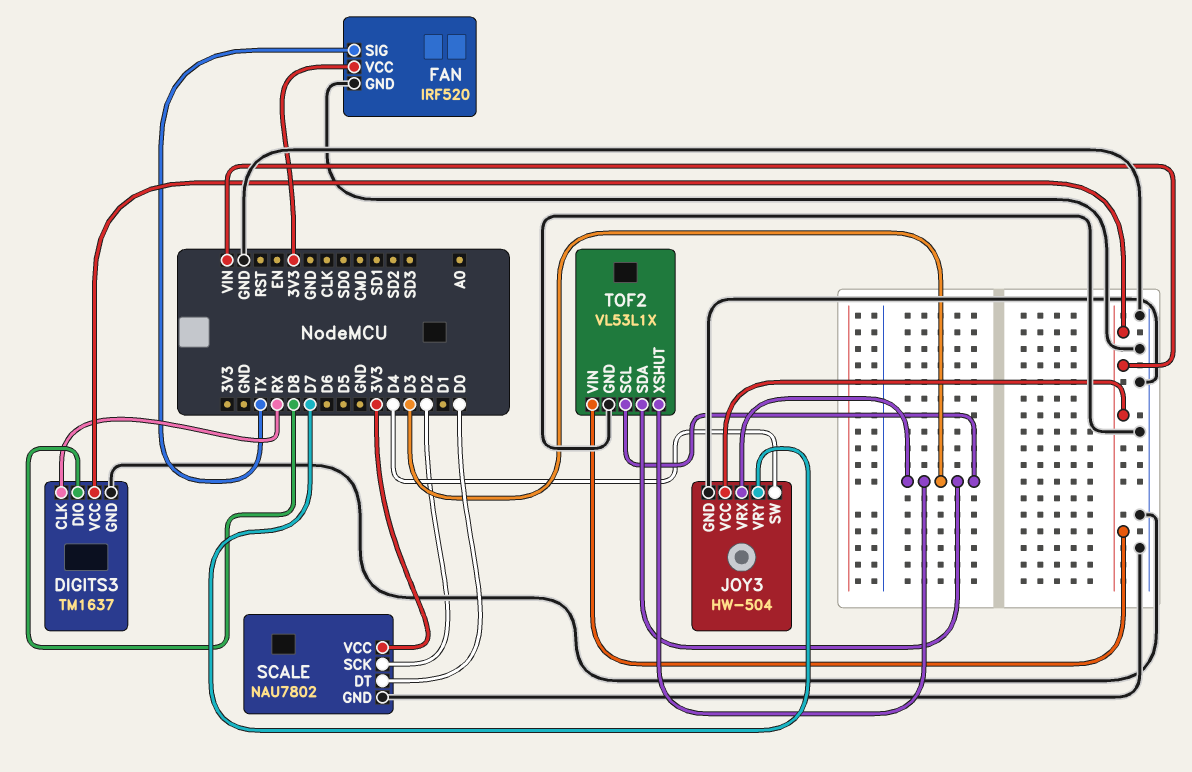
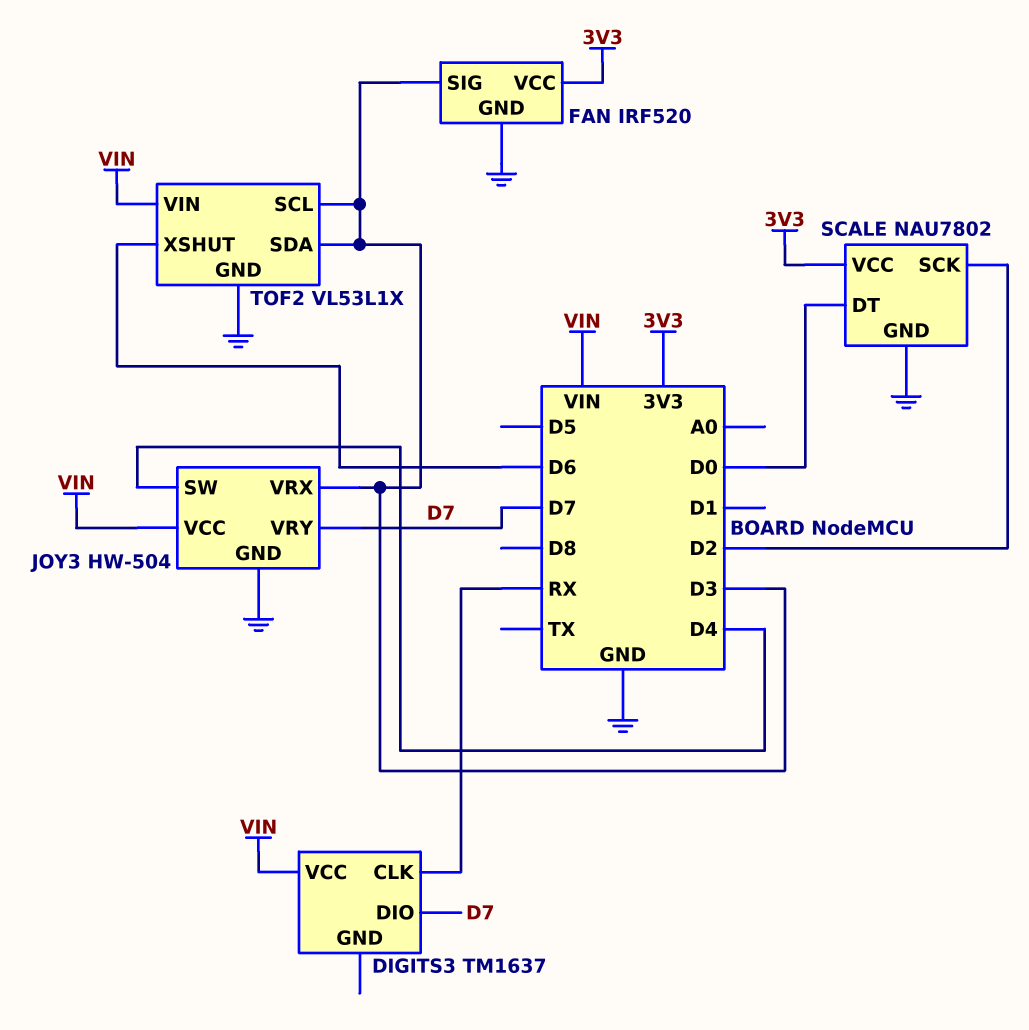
DIGITS3 pin DIO: D8 -> D7
DIGITS3 pin GND: GND -> none
FAN pin SIG: TX -> D3
TOF2 pin XSHUT: D3 -> D6

